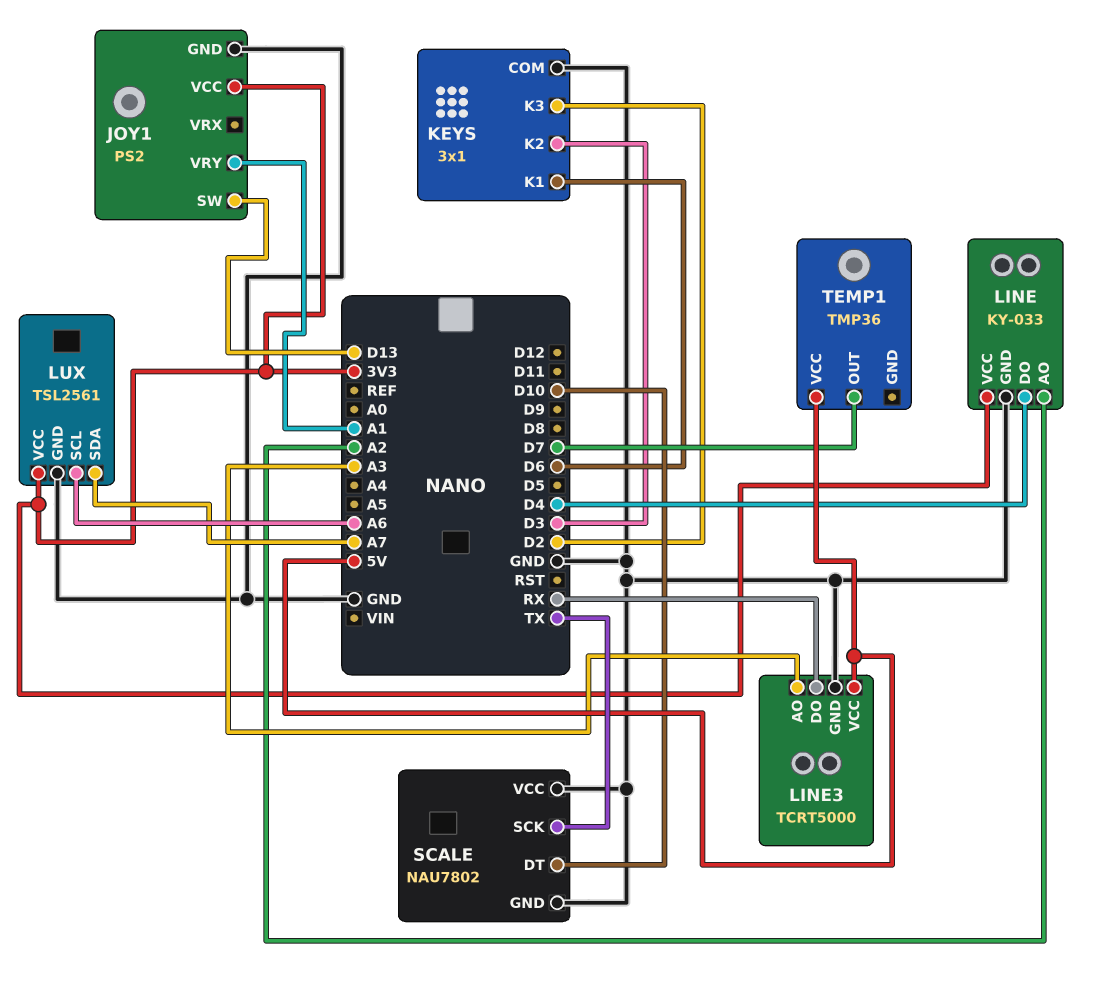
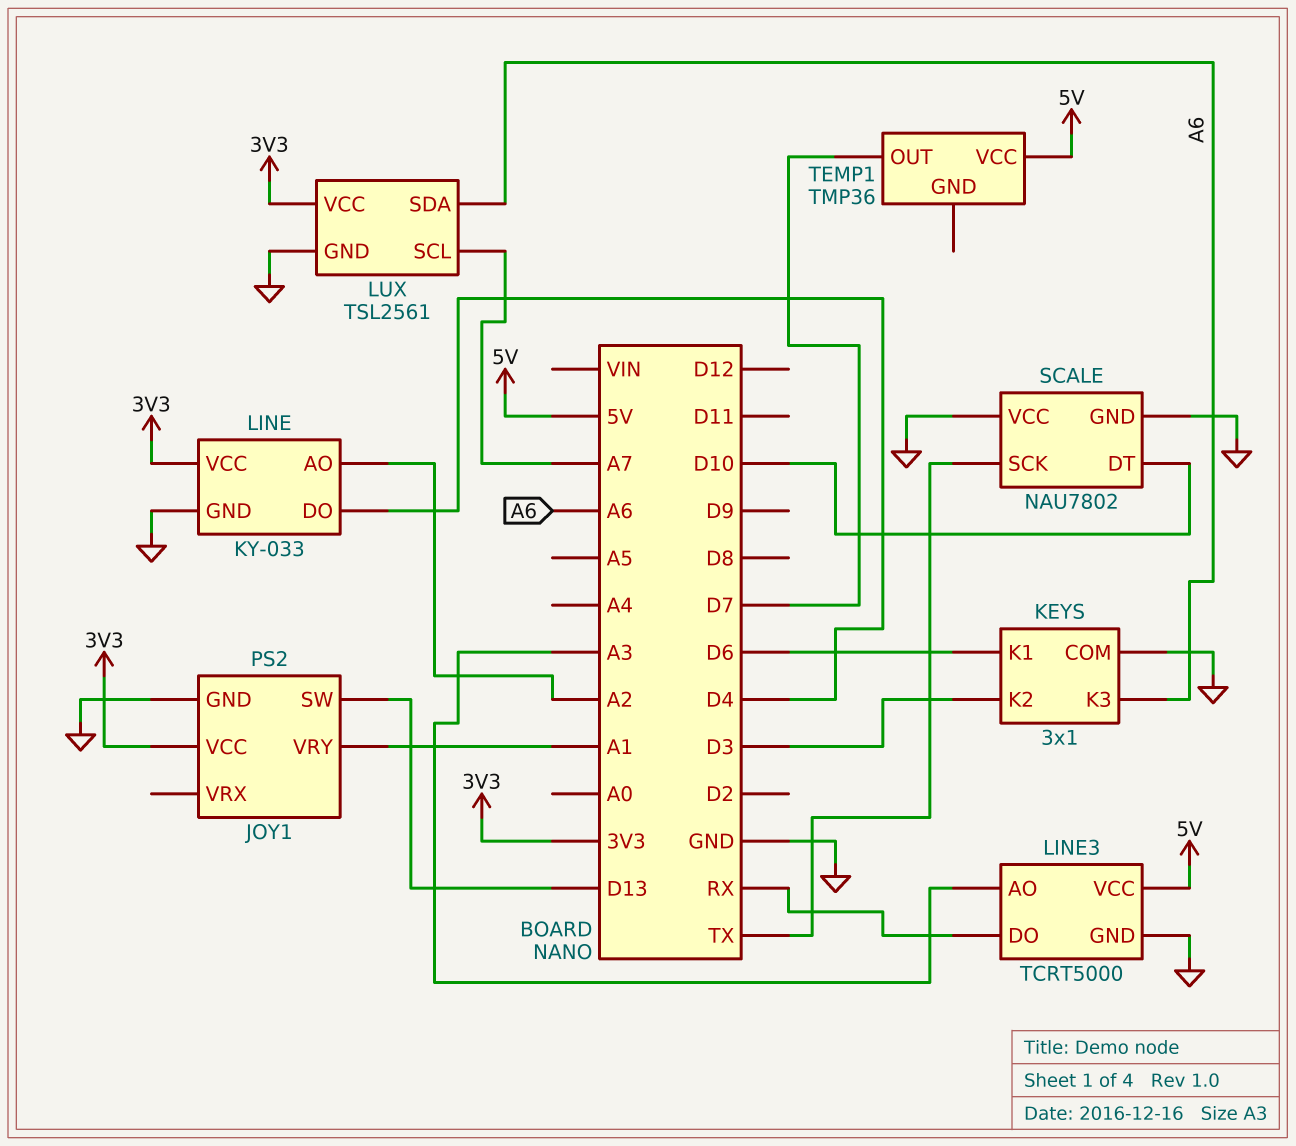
KEYS pin K3: D2 -> A6
LUX pin SCL: A6 -> A7
LUX pin SDA: A7 -> A6

